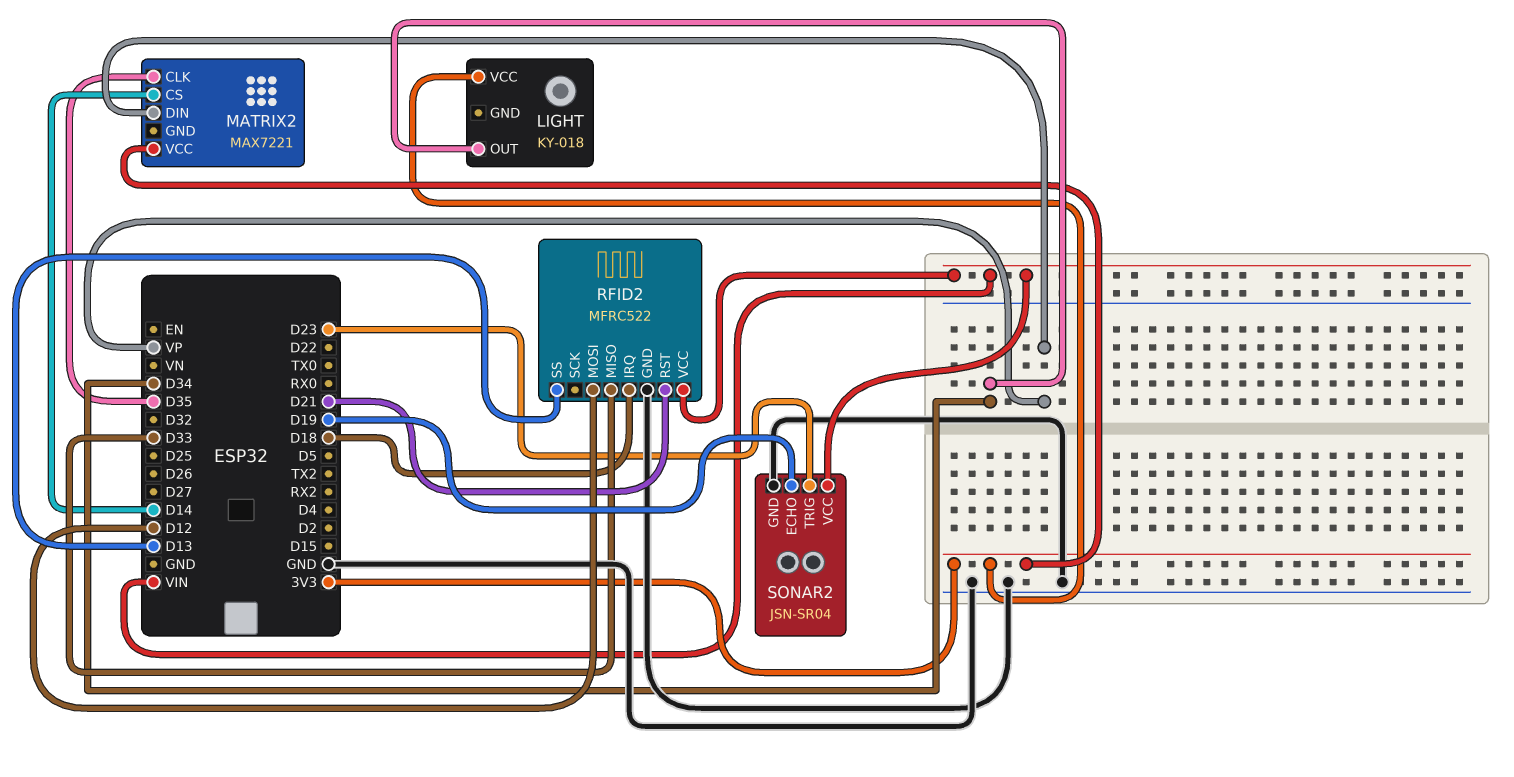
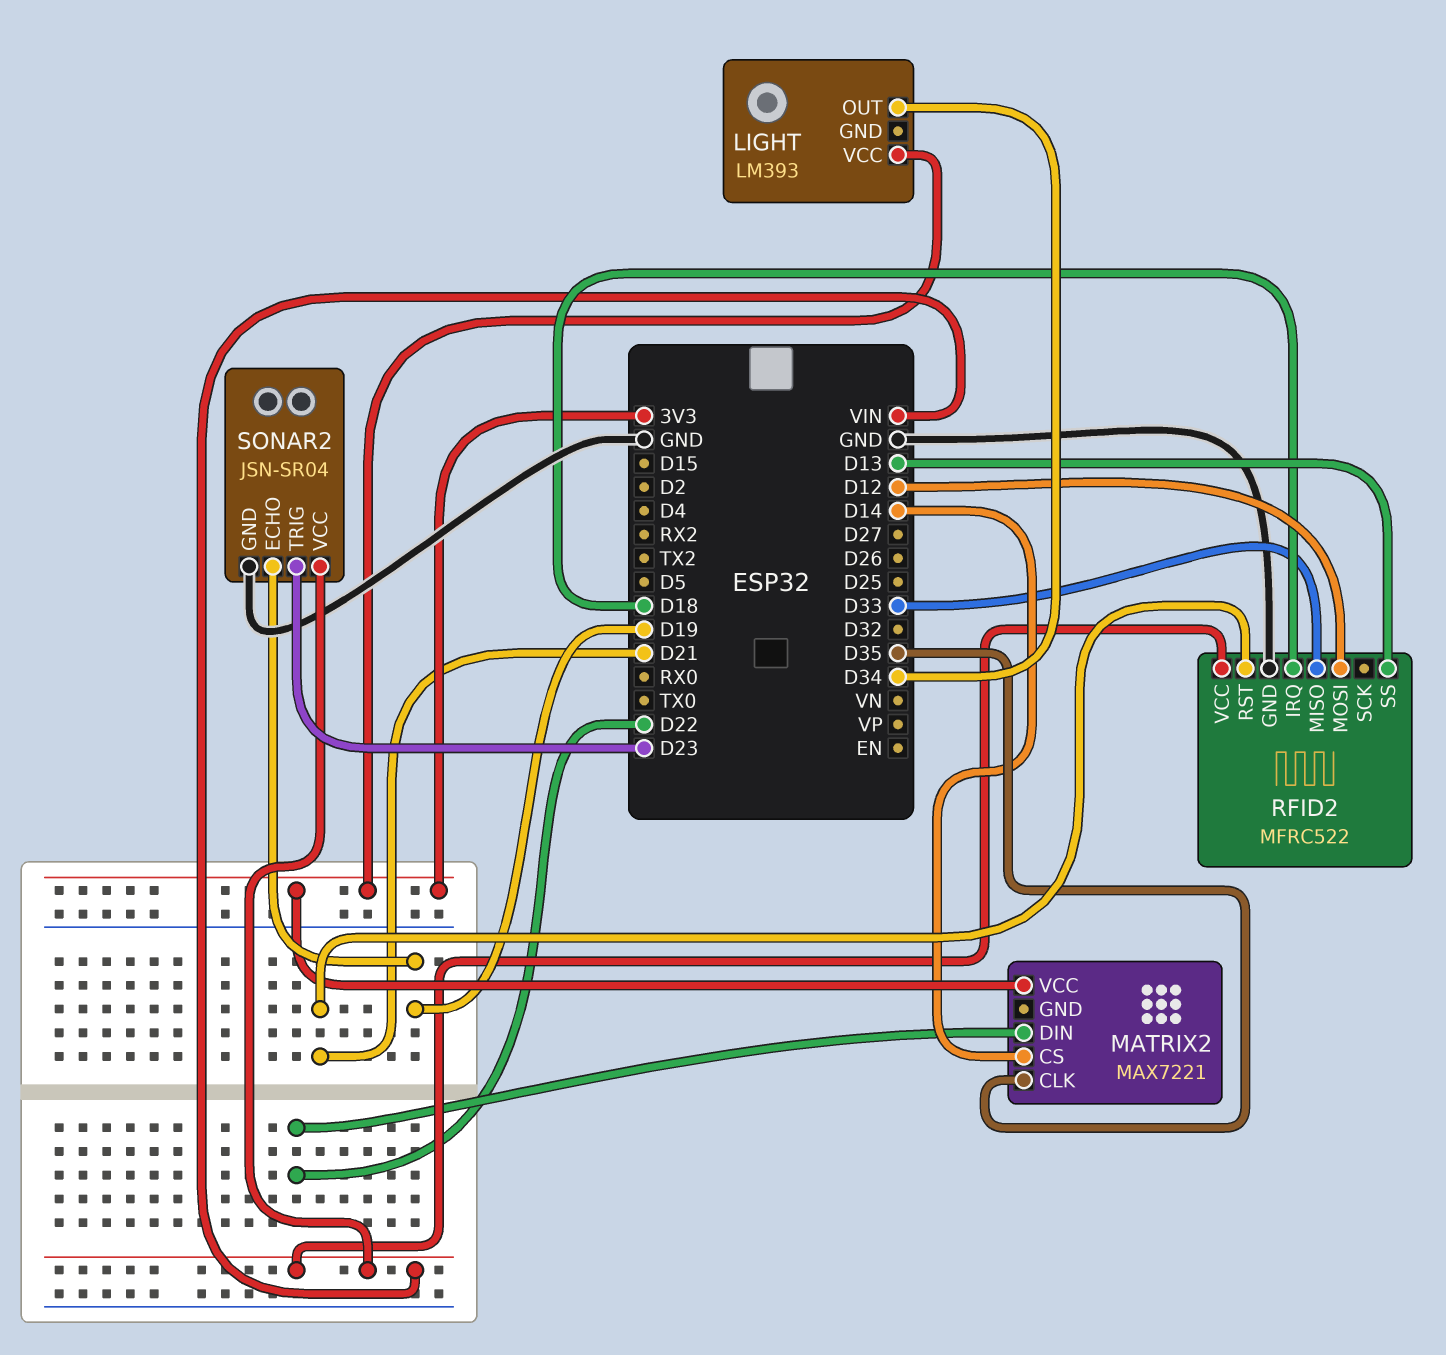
LIGHT: KY-018 -> LM393
MATRIX2 pin DIN: VP -> D22

